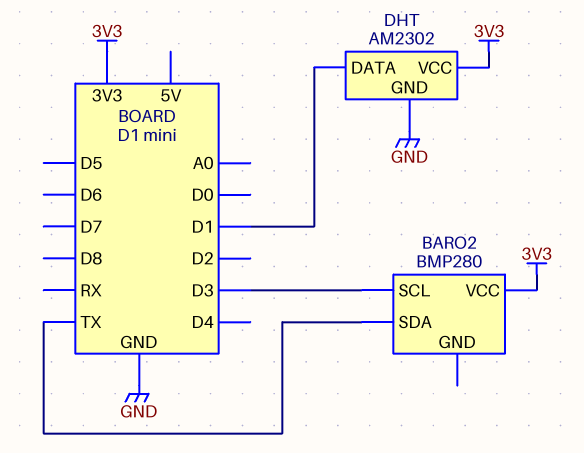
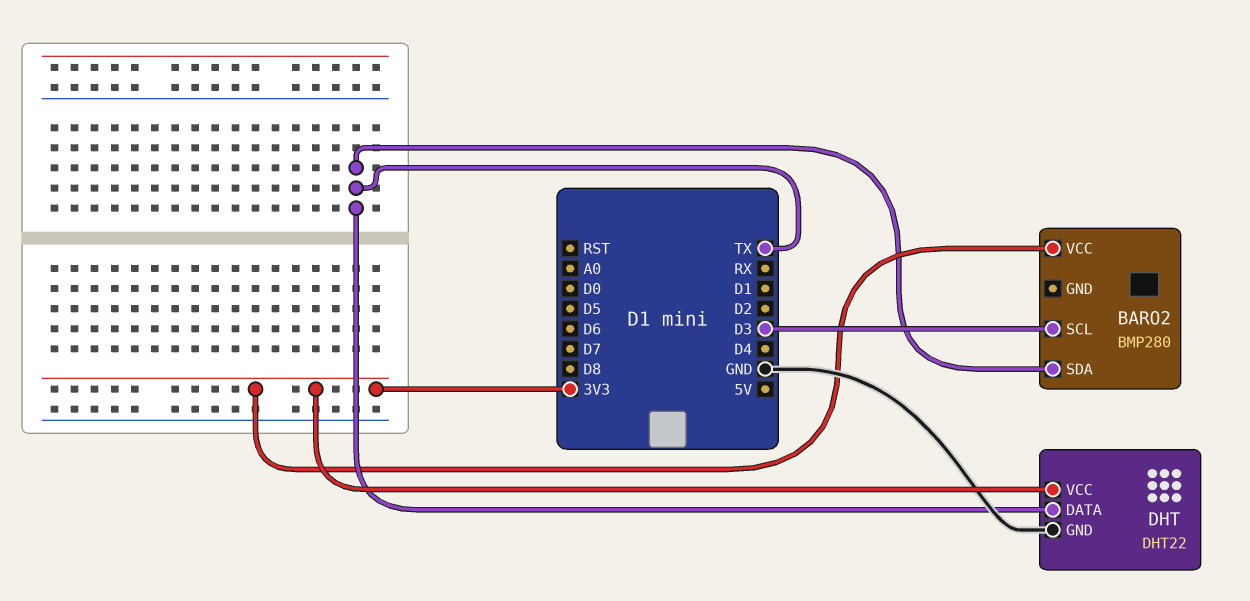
DHT: AM2302 -> DHT22
DHT pin DATA: D1 -> TX

